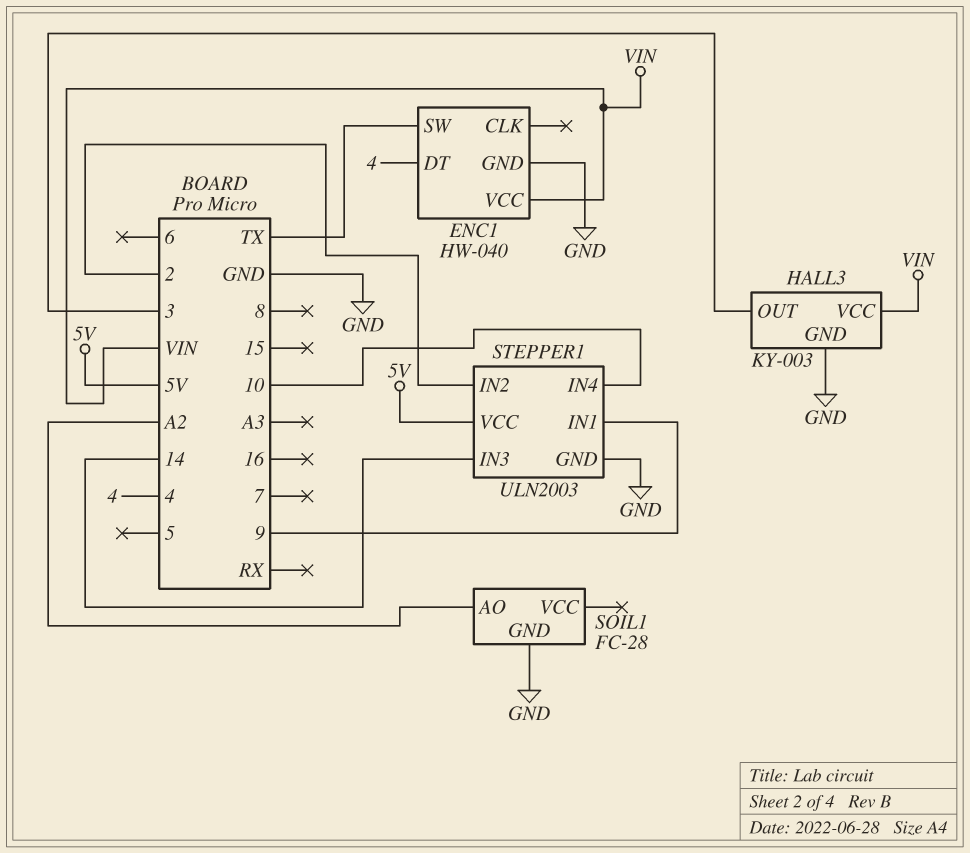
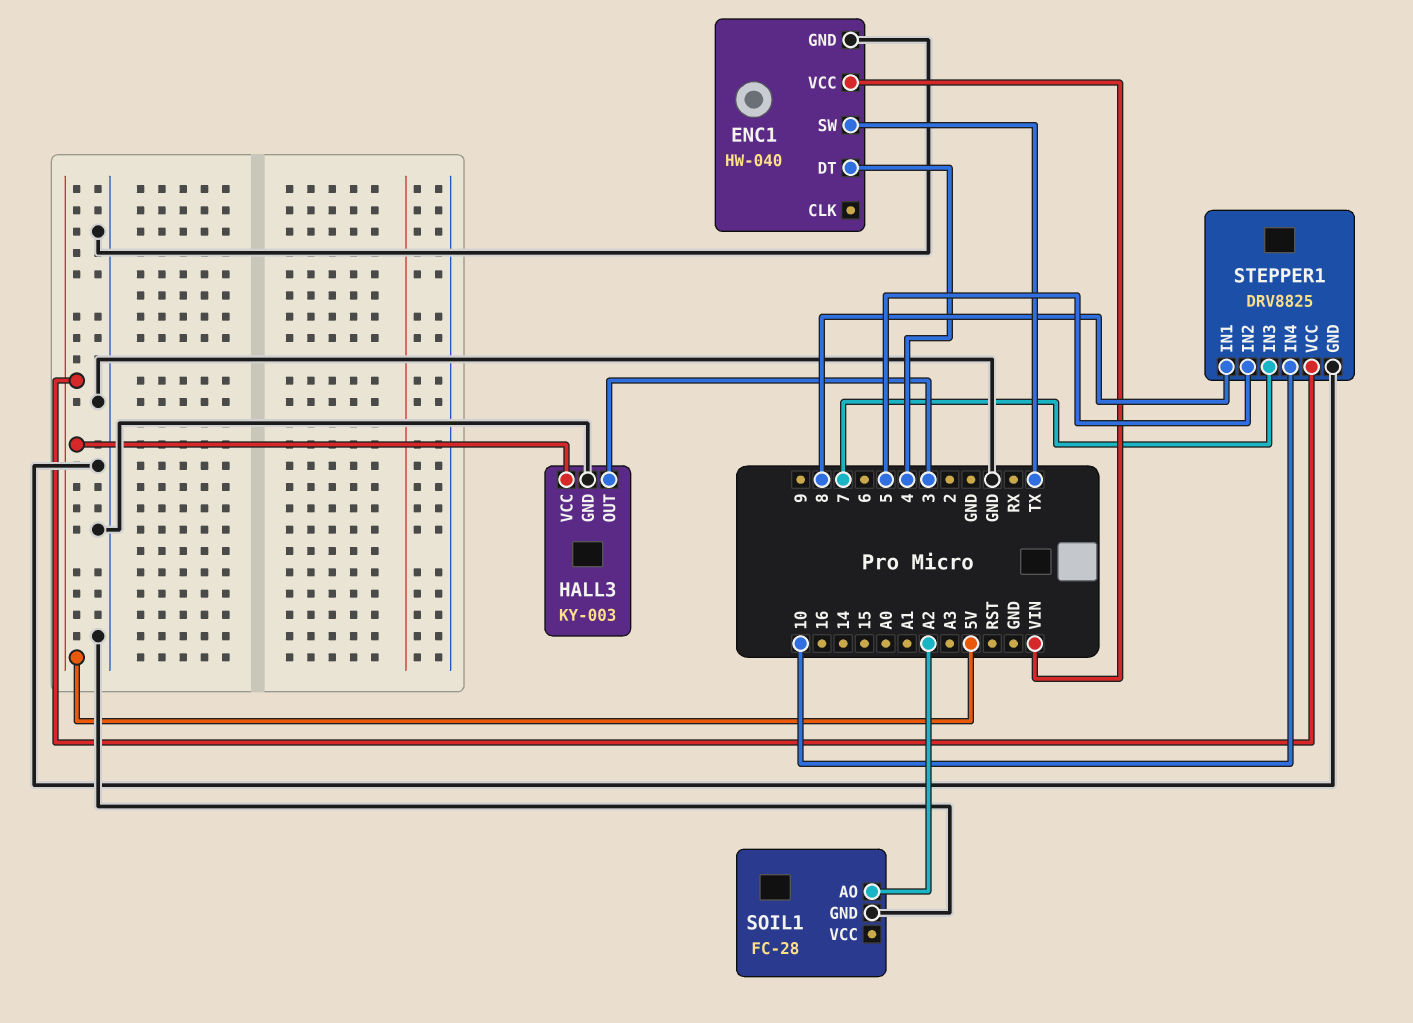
HALL3 pin VCC: VIN -> 5V
STEPPER1: ULN2003 -> DRV8825
STEPPER1 pin IN1: 9 -> 8
STEPPER1 pin IN2: 2 -> 5
STEPPER1 pin IN3: 14 -> 7

